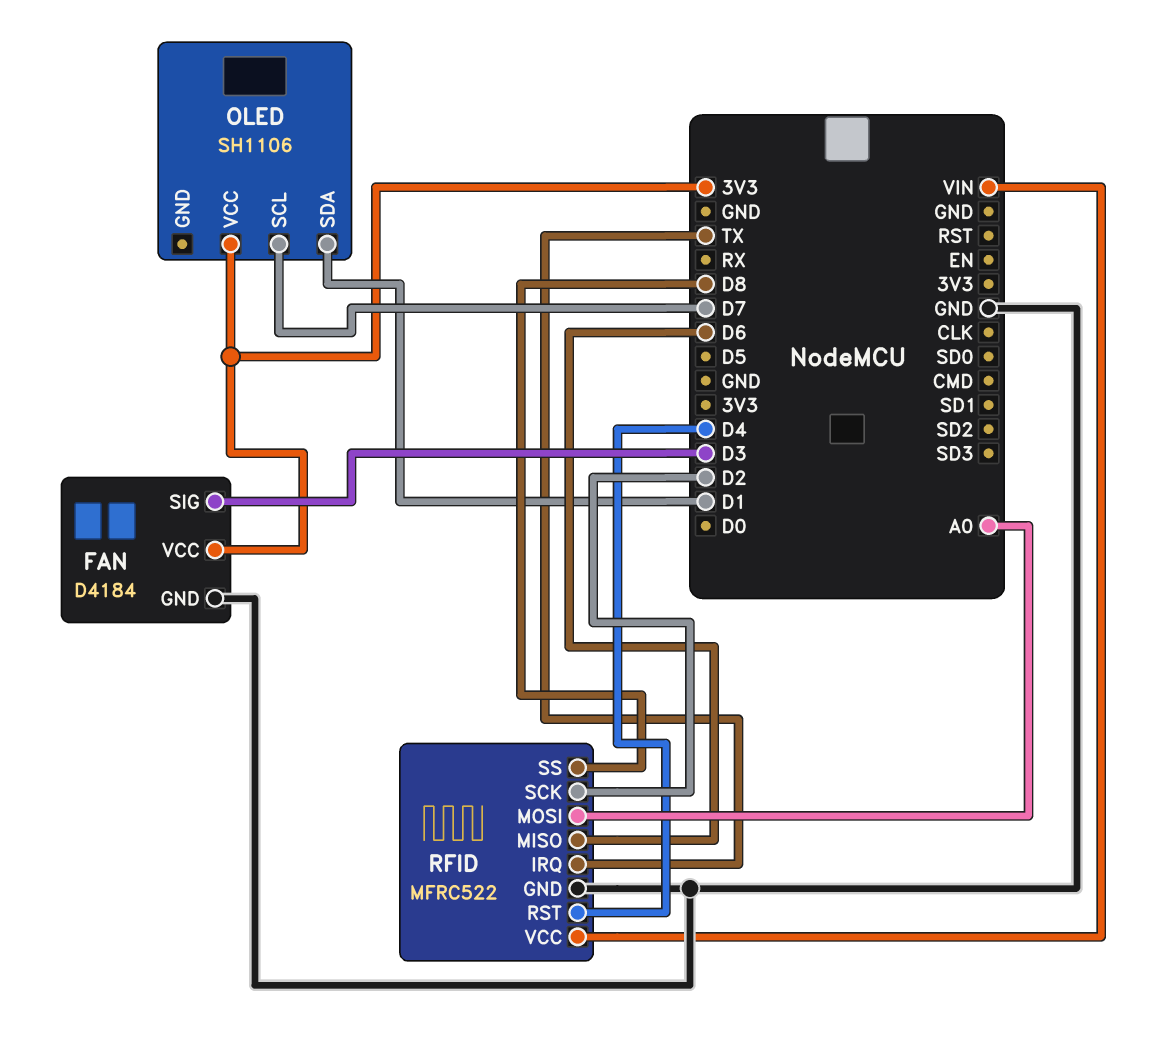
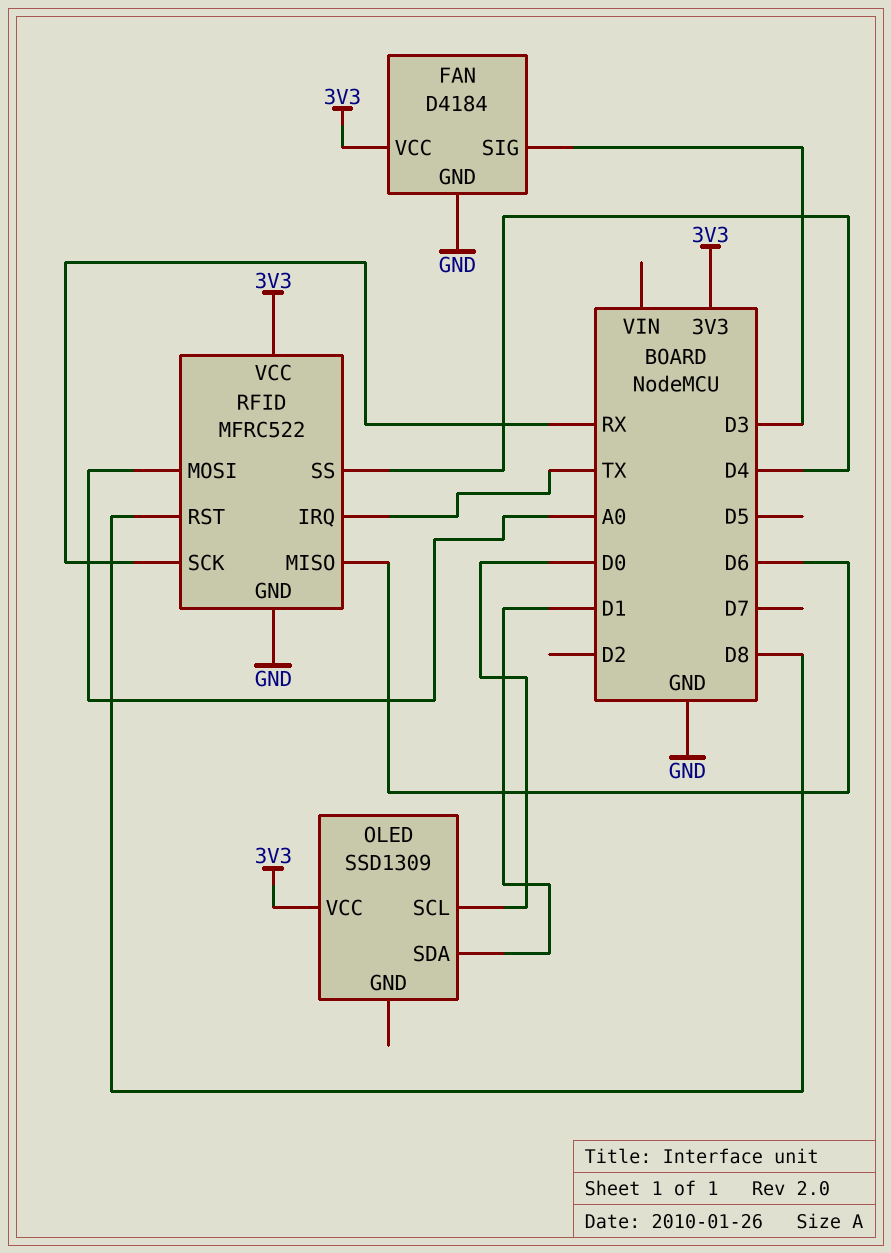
OLED: SH1106 -> SSD1309
OLED pin SCL: D7 -> D0
RFID pin RST: D4 -> D8
RFID pin SCK: D2 -> RX
RFID pin SS: D8 -> D4
RFID pin VCC: VIN -> 3V3

